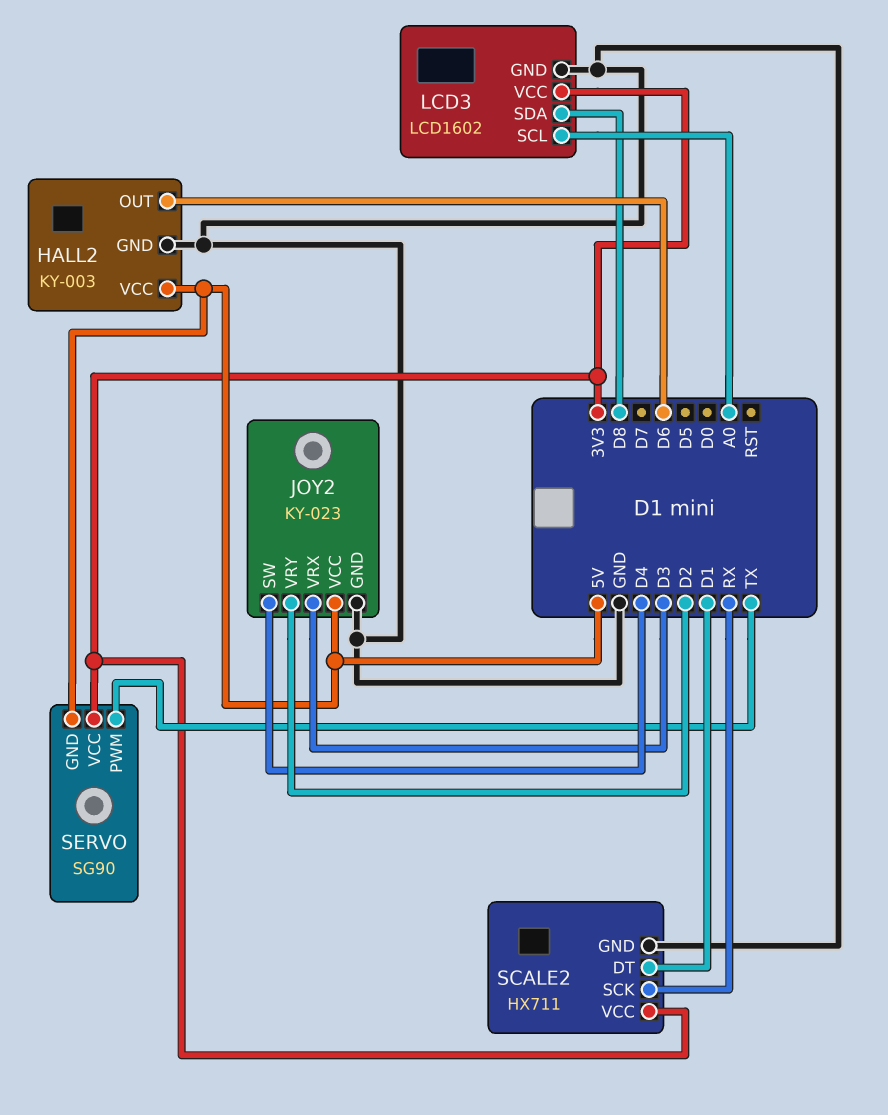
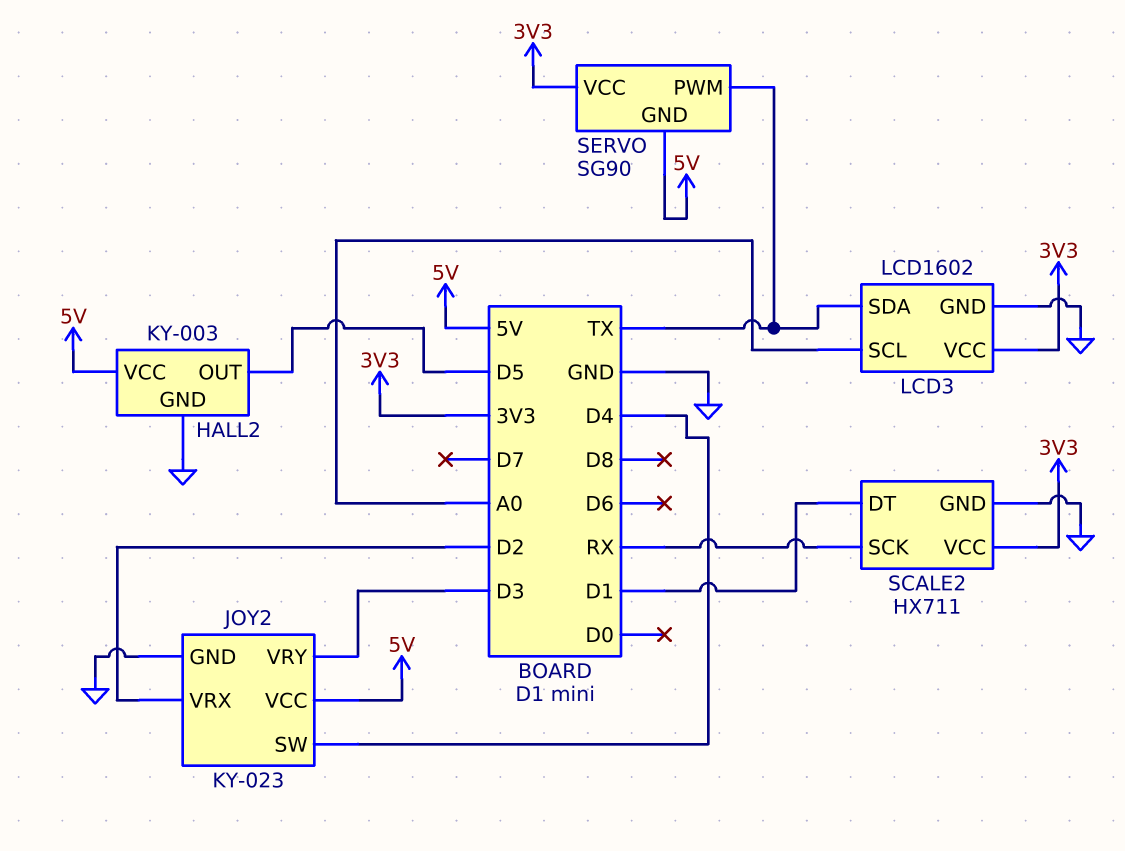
HALL2 pin OUT: D6 -> D5
JOY2 pin VRX: D3 -> D2
JOY2 pin VRY: D2 -> D3
LCD3 pin SDA: D8 -> TX

